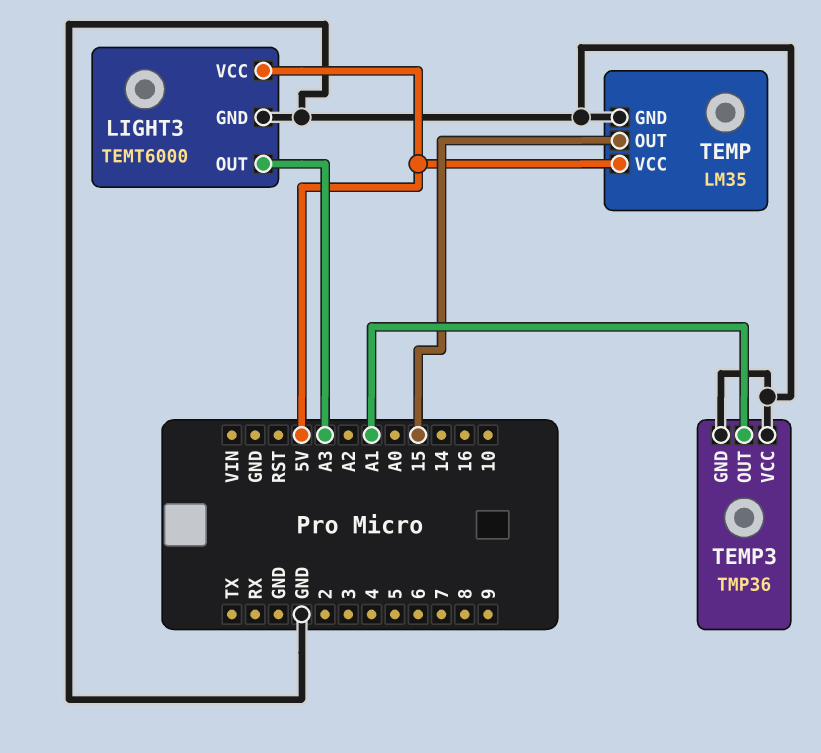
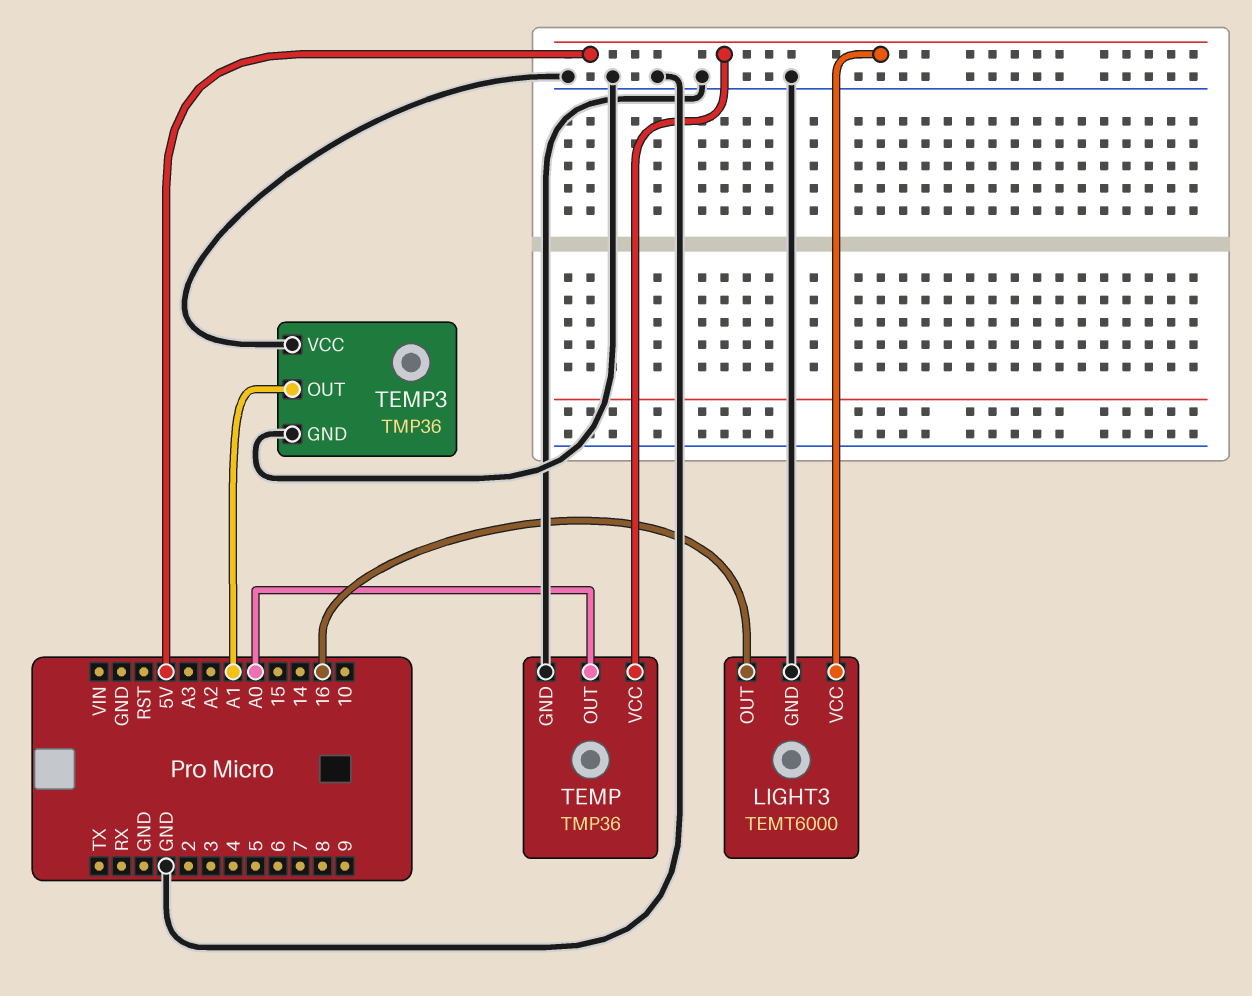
LIGHT3 pin OUT: A3 -> 16
TEMP: LM35 -> TMP36
TEMP pin OUT: 15 -> A0

